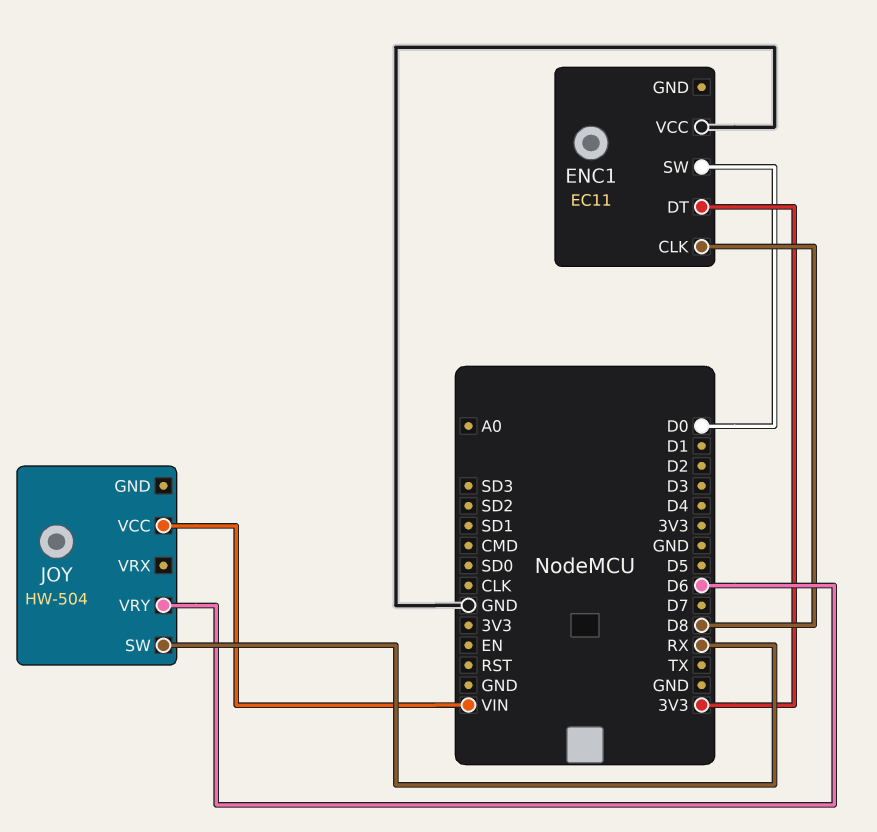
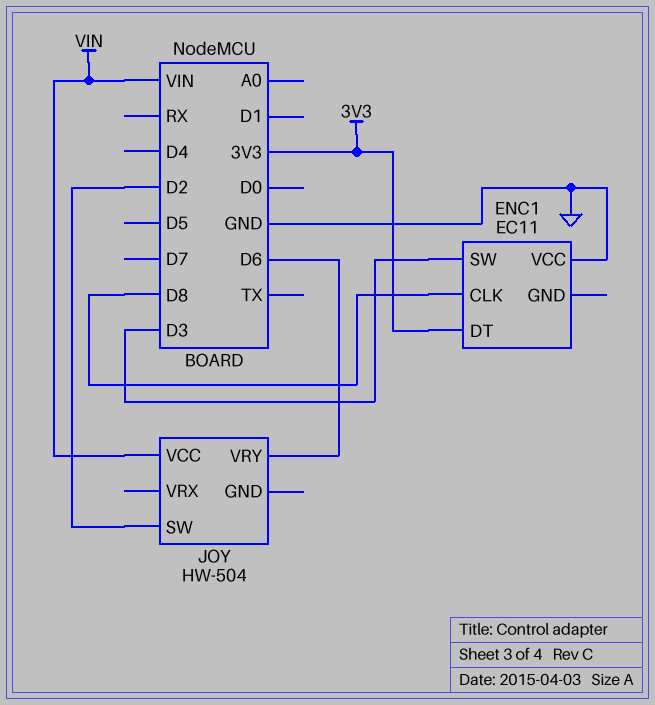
ENC1 pin SW: D0 -> D3
JOY pin SW: RX -> D2

